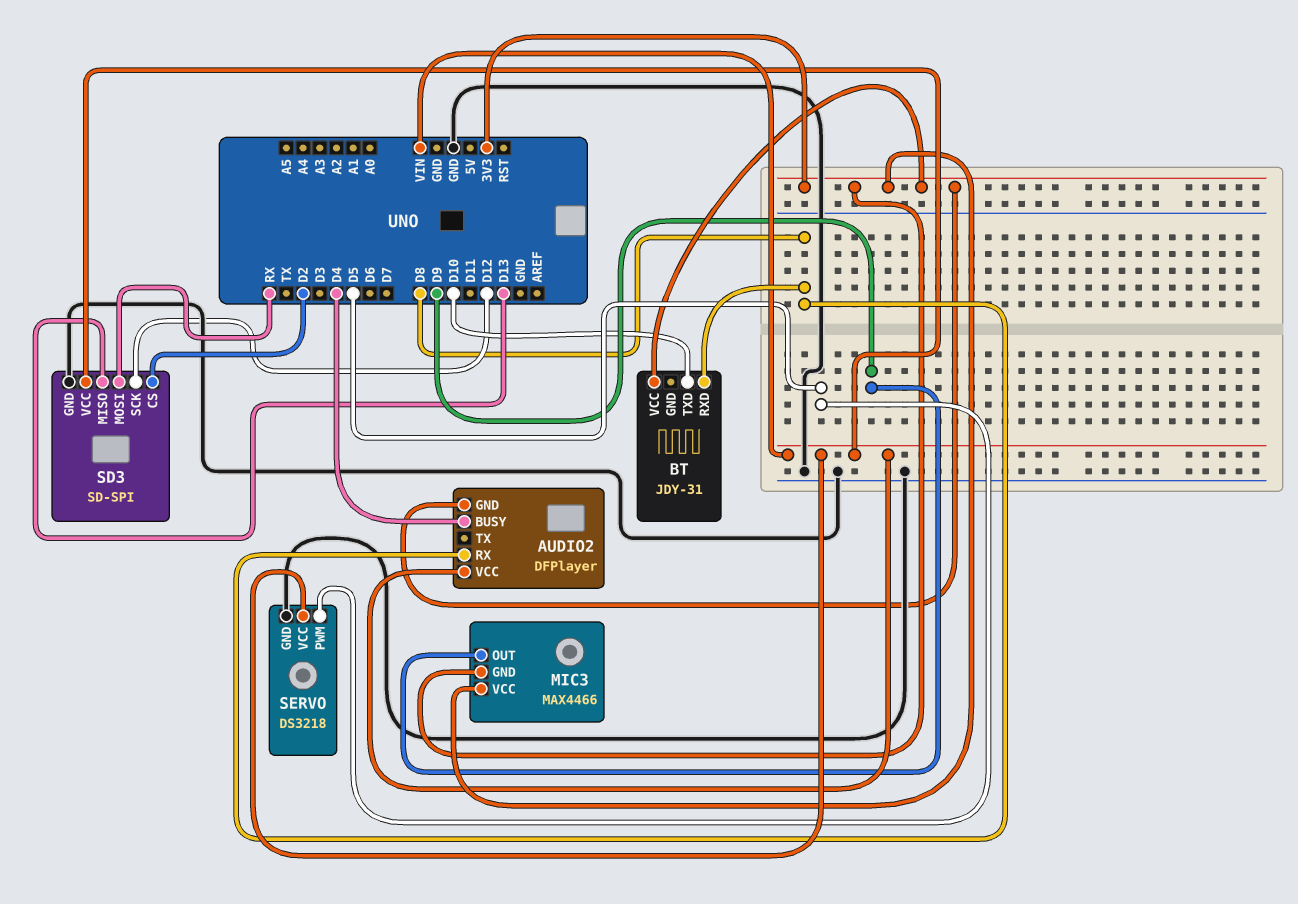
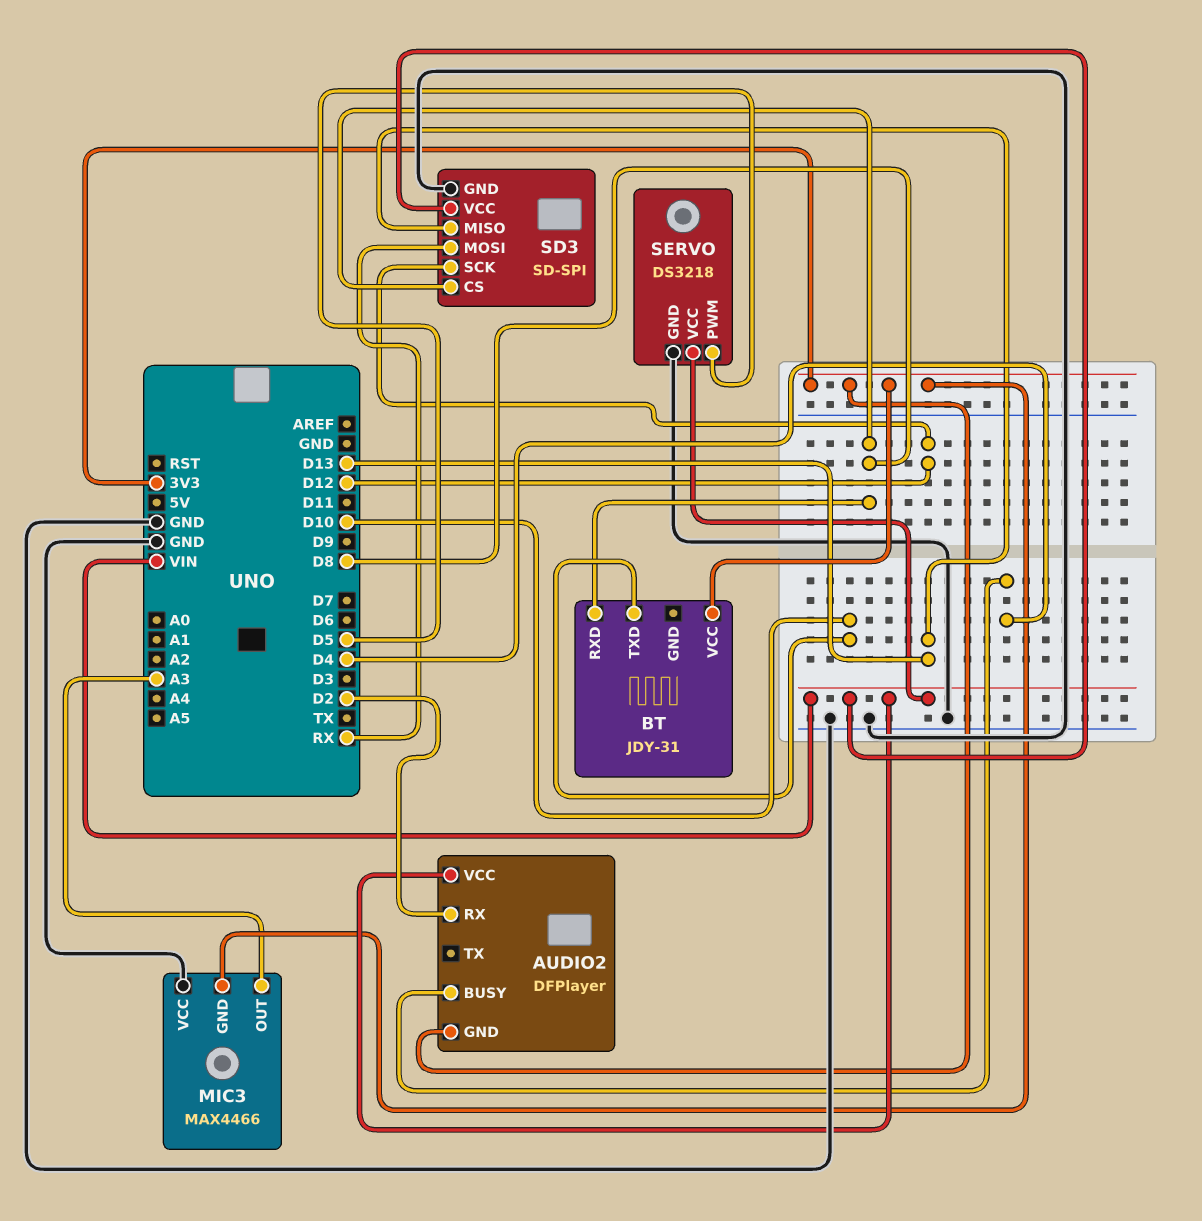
AUDIO2 pin RX: D8 -> D2
MIC3 pin OUT: D9 -> A3
MIC3 pin VCC: 3V3 -> GND
SD3 pin CS: D2 -> D8

